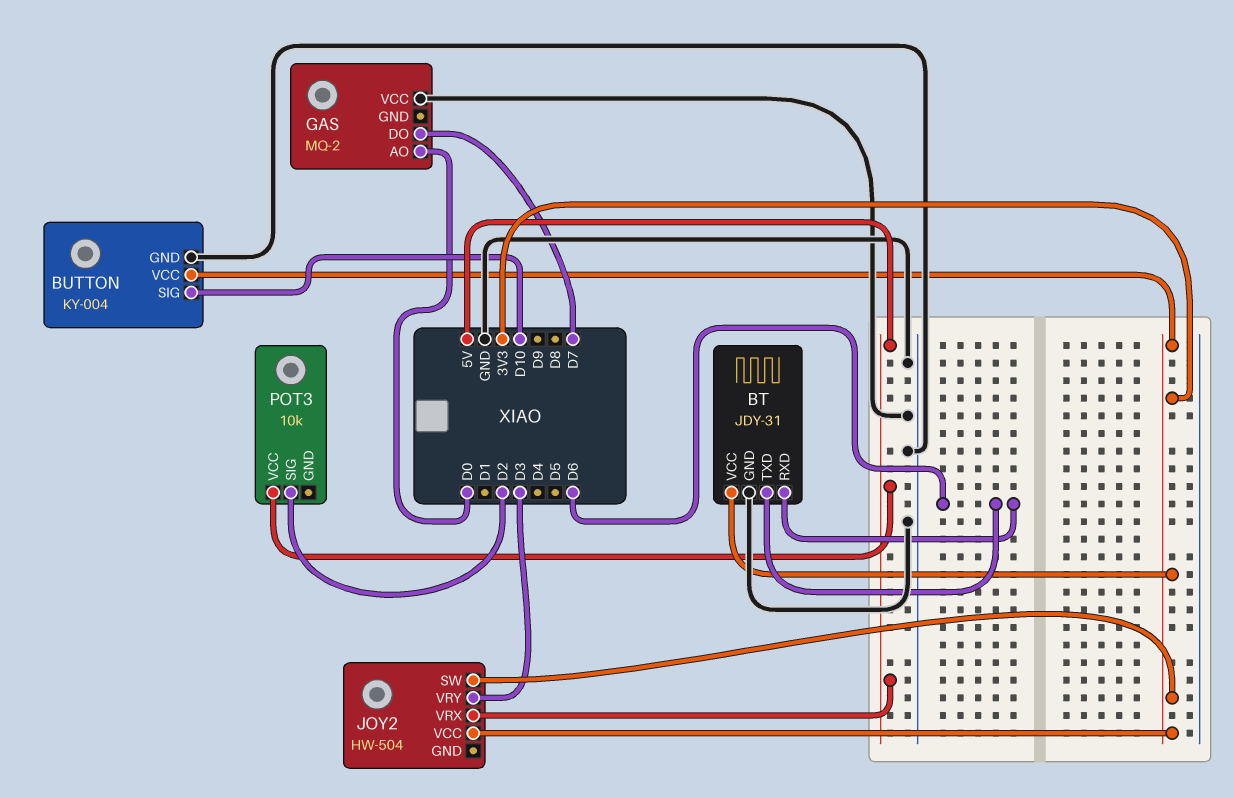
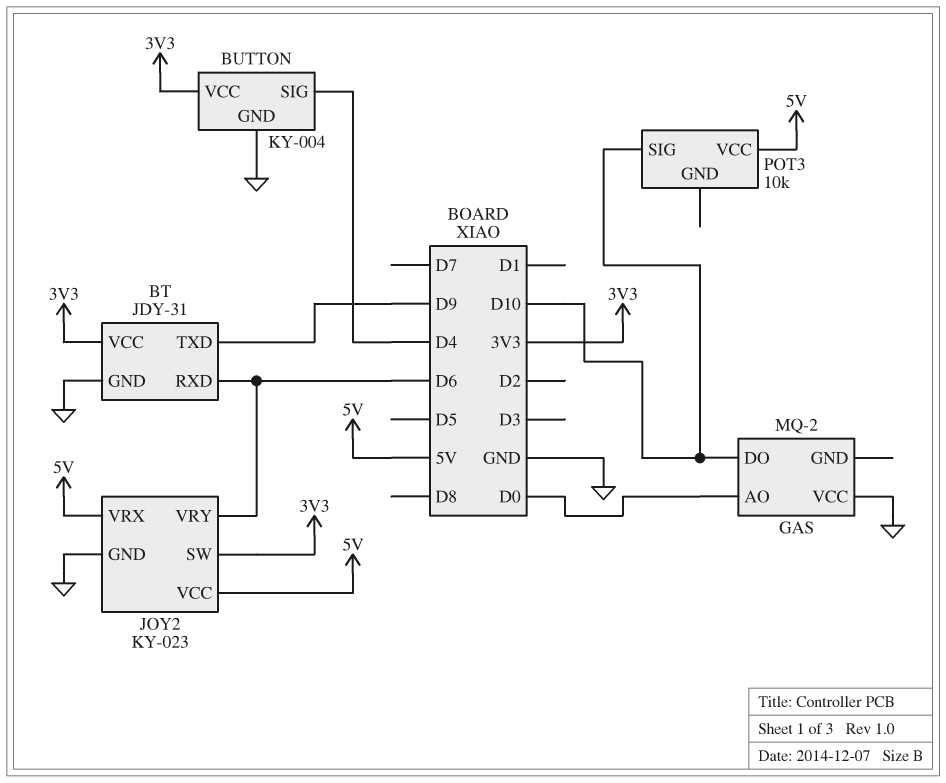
BT pin TXD: D6 -> D9
BUTTON pin SIG: D10 -> D4
GAS pin DO: D7 -> D10
JOY2: HW-504 -> KY-023
JOY2 pin GND: none -> GND
JOY2 pin VCC: 3V3 -> 5V
JOY2 pin VRY: D3 -> D6
POT3 pin SIG: D2 -> D10

